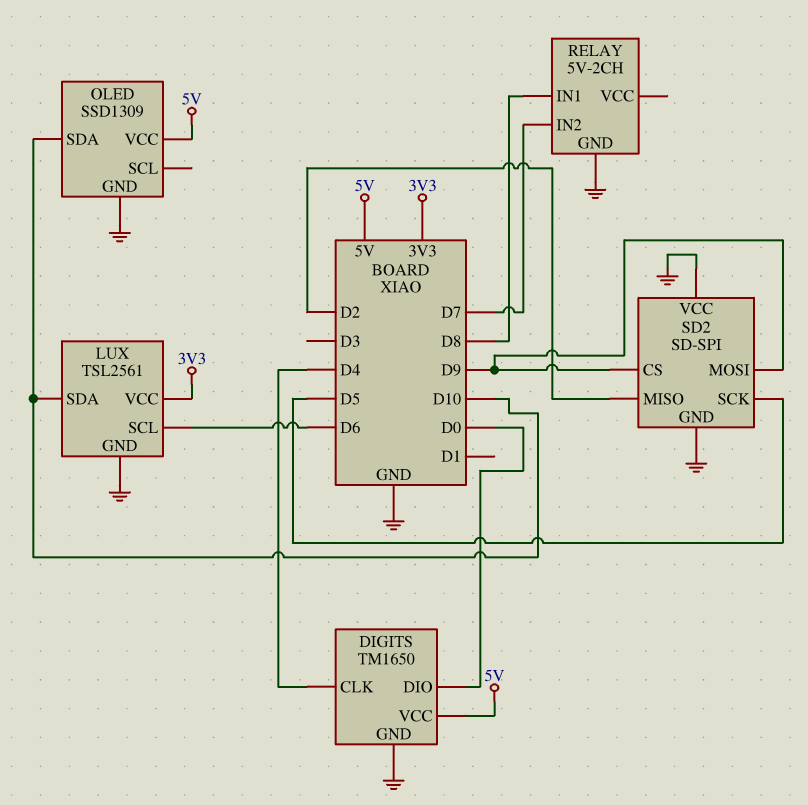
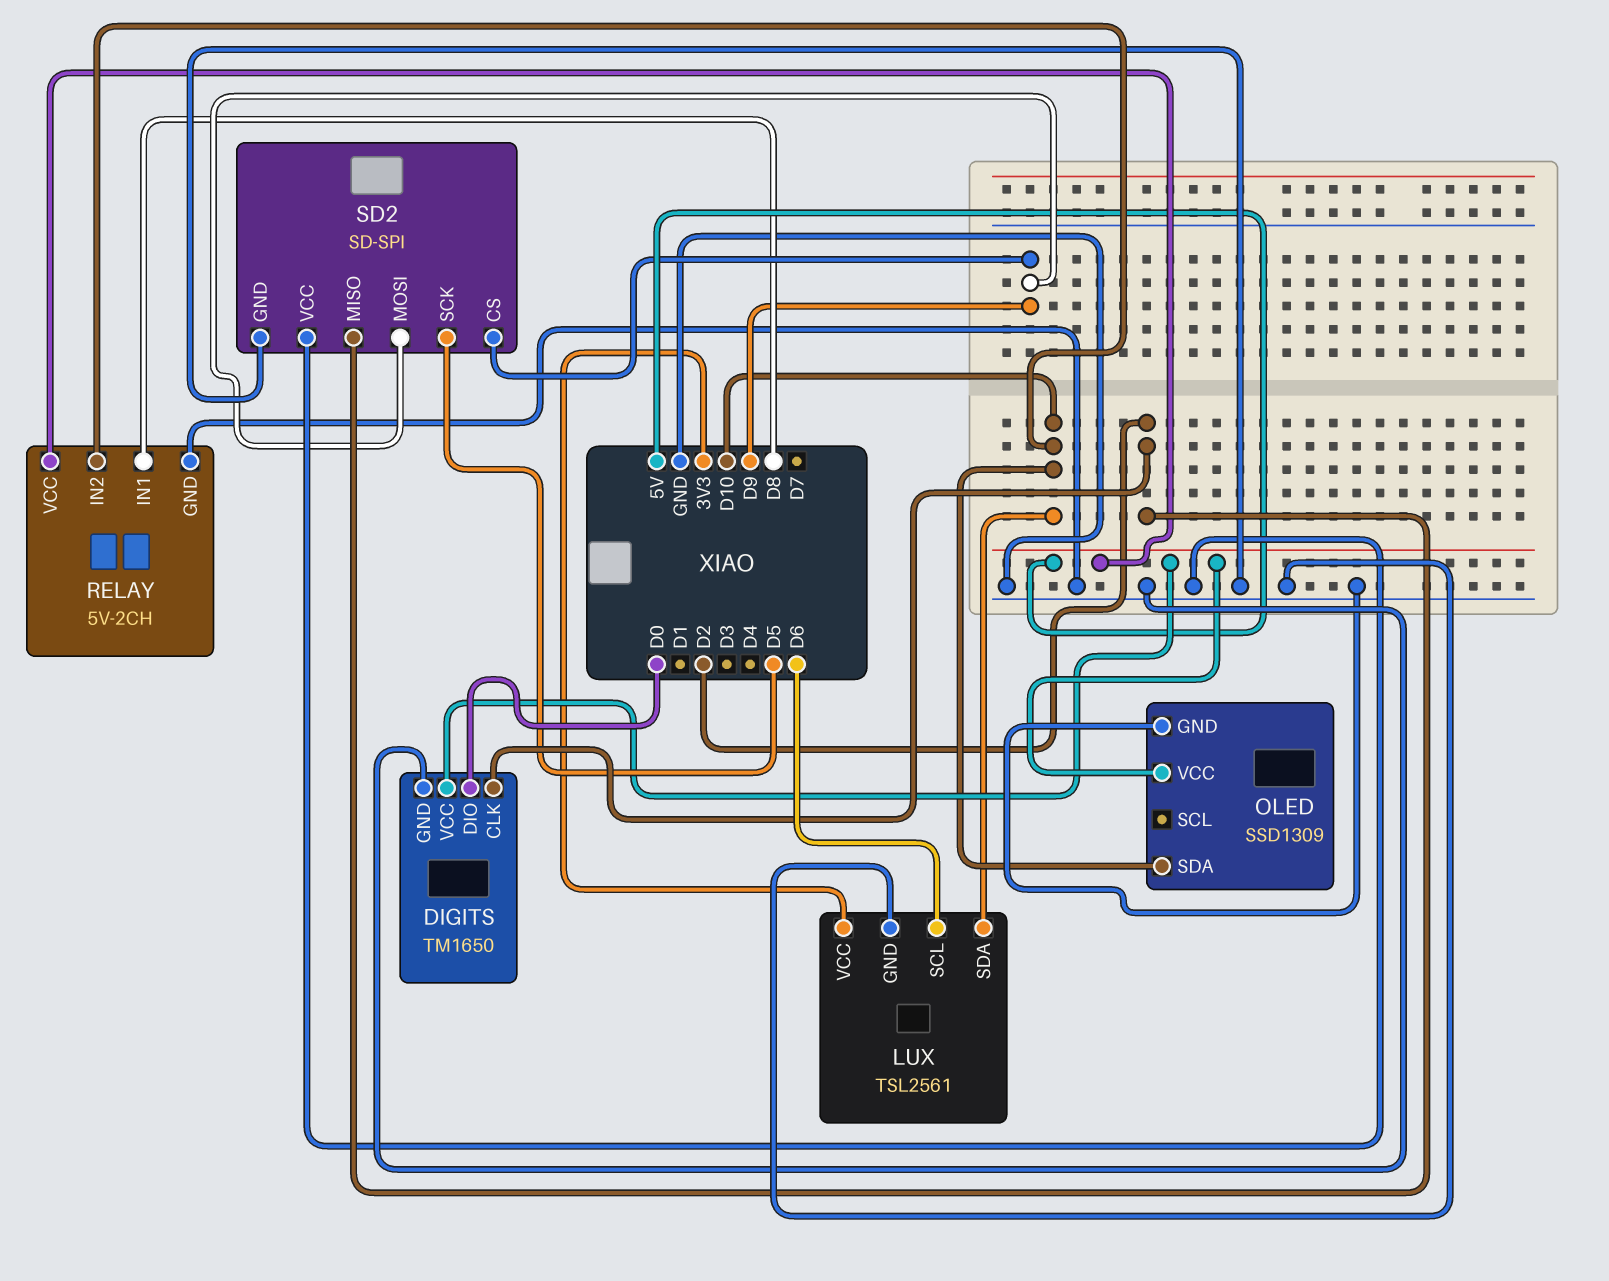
DIGITS pin CLK: D4 -> D2
RELAY pin IN2: D7 -> D10
RELAY pin VCC: none -> 5V

